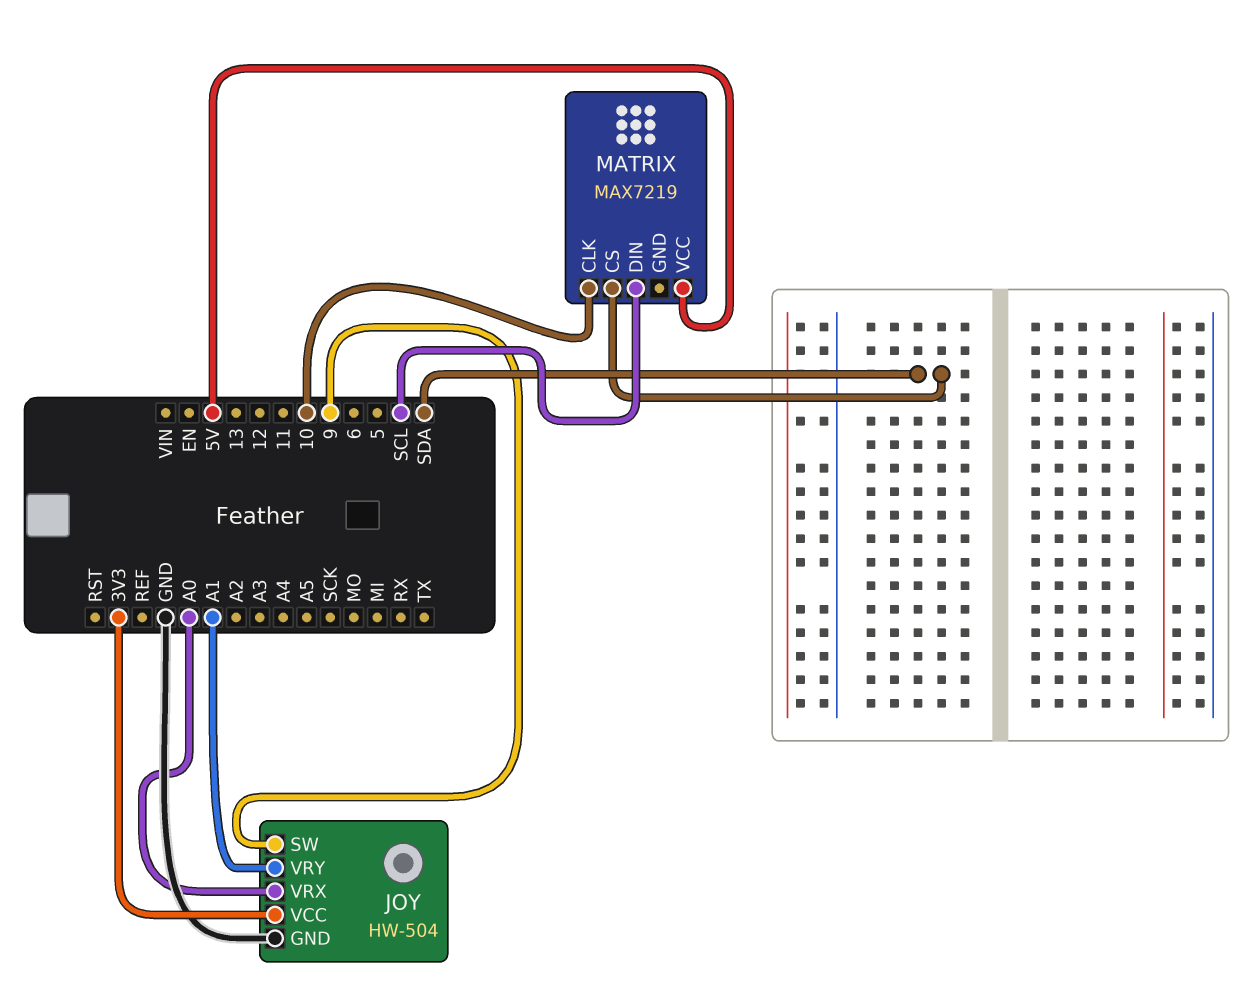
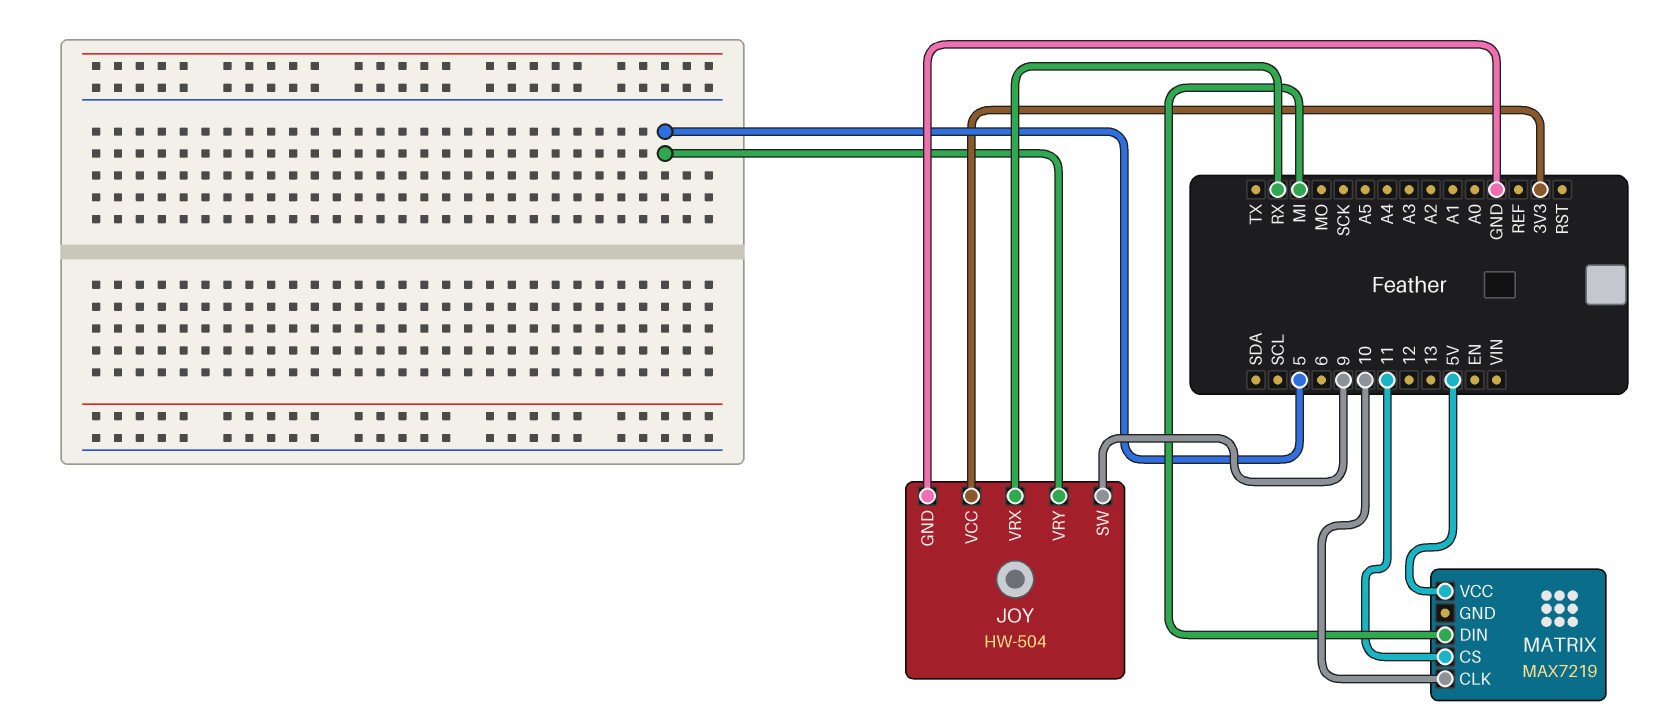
JOY pin VRX: A0 -> RX
JOY pin VRY: A1 -> 5
MATRIX pin CS: SDA -> 11
MATRIX pin DIN: SCL -> MI

